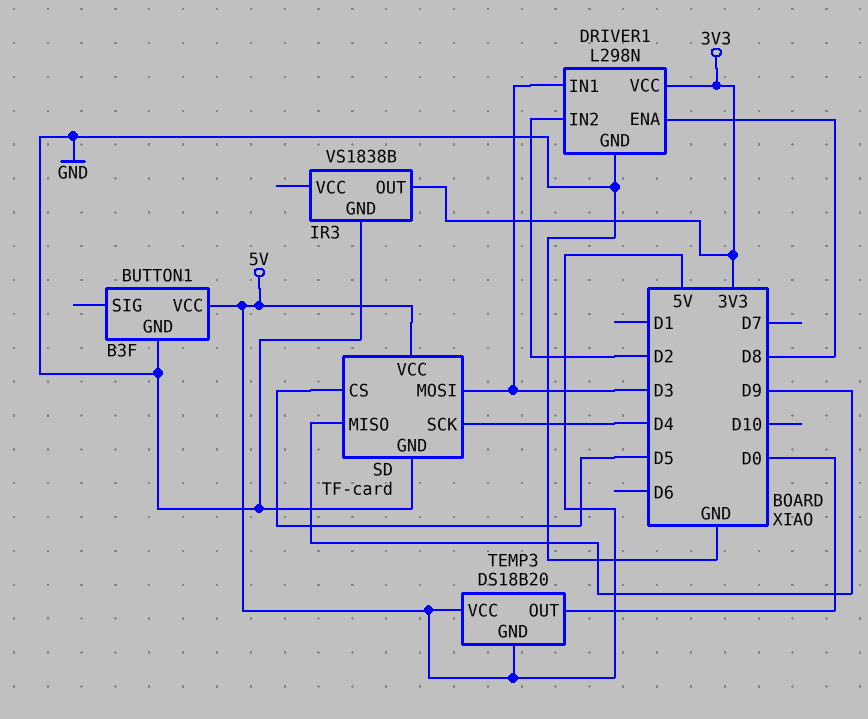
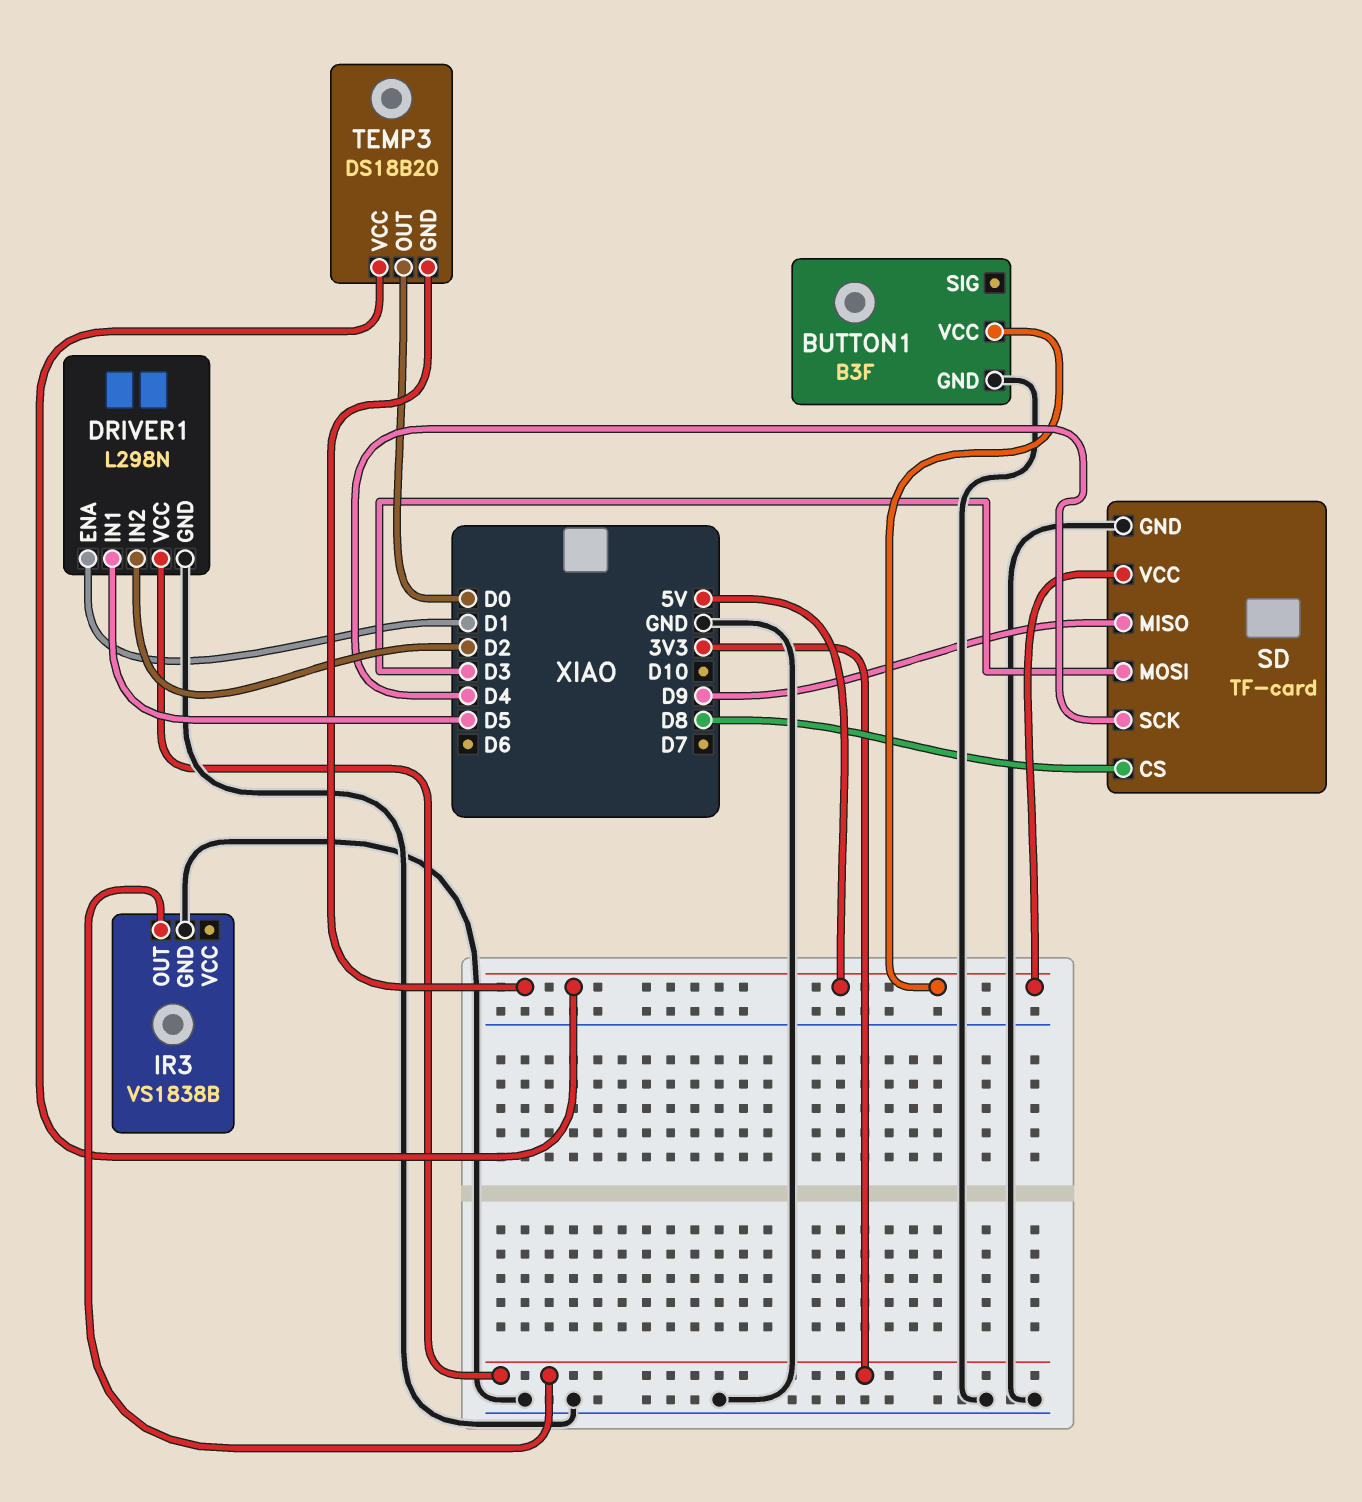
DRIVER1 pin ENA: D8 -> D1
DRIVER1 pin IN1: D3 -> D5
SD pin CS: D5 -> D8

